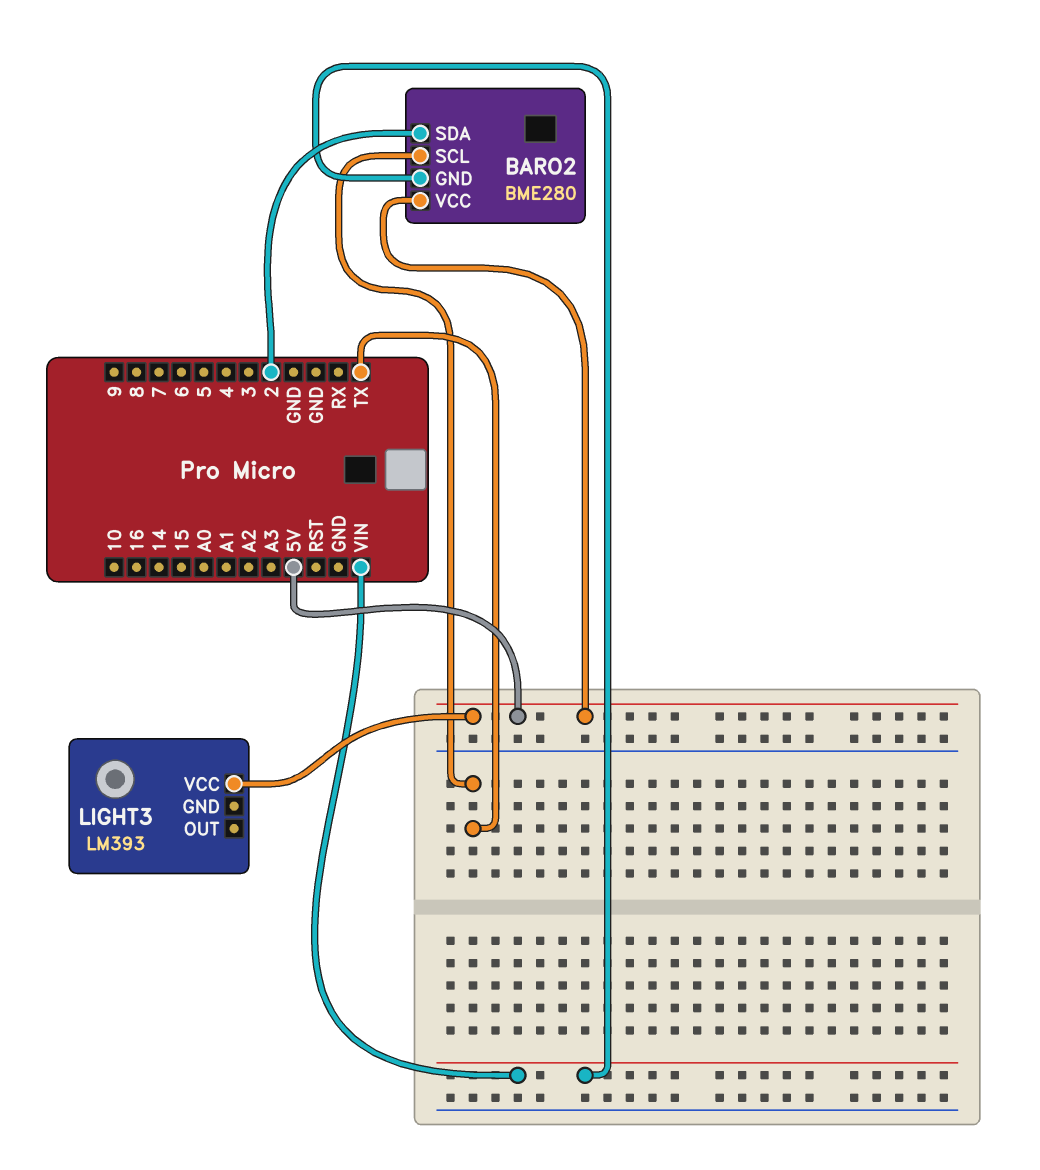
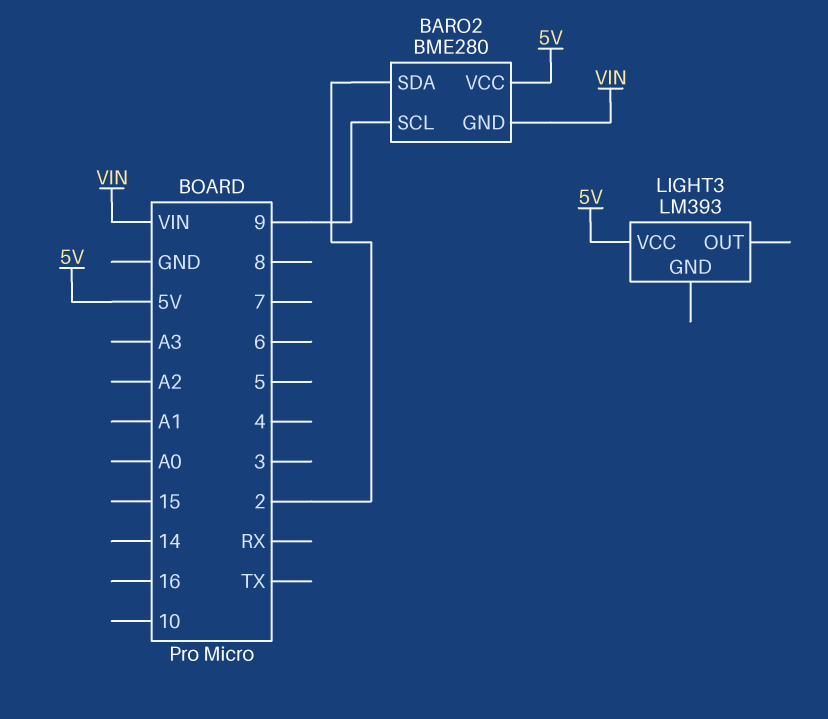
BARO2 pin SCL: TX -> 9

